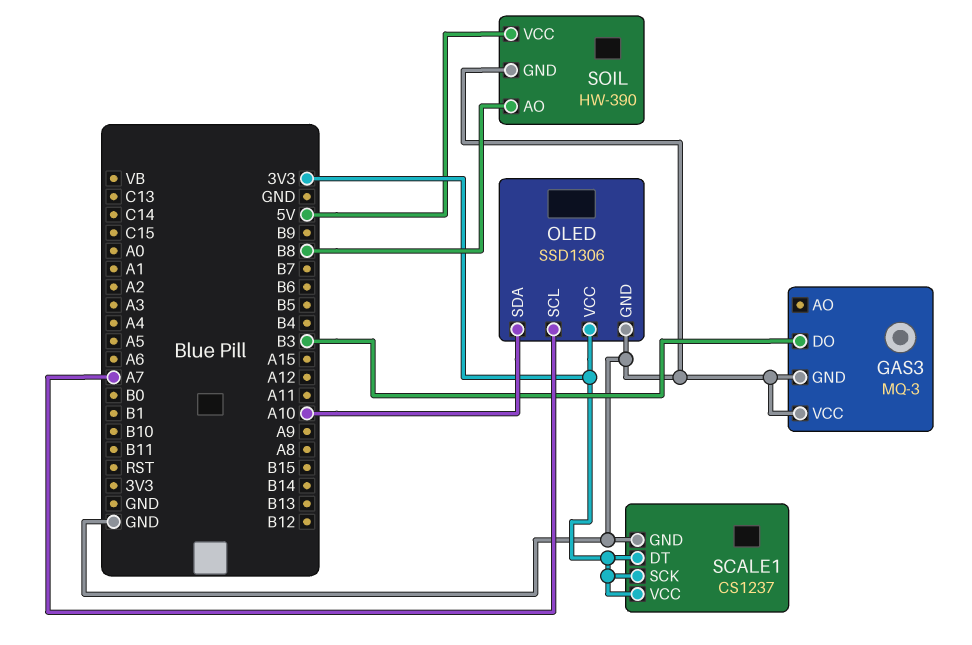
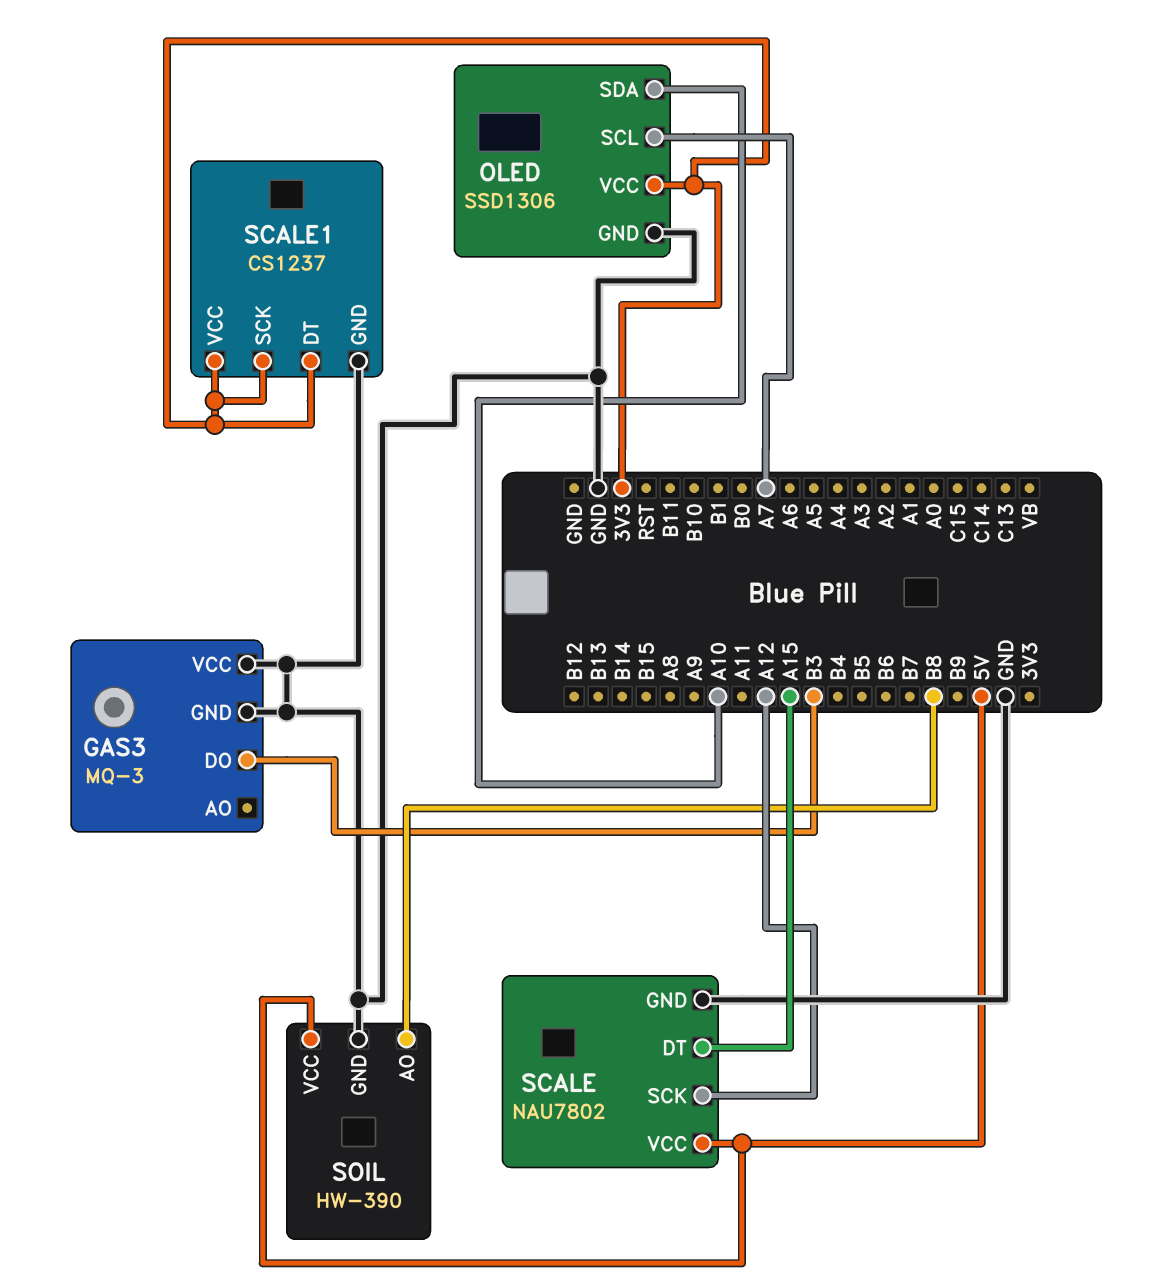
SCALE: none -> NAU7802
SCALE pin DT: none -> A15
SCALE pin GND: none -> GND
SCALE pin SCK: none -> A12
SCALE pin VCC: none -> 5V

